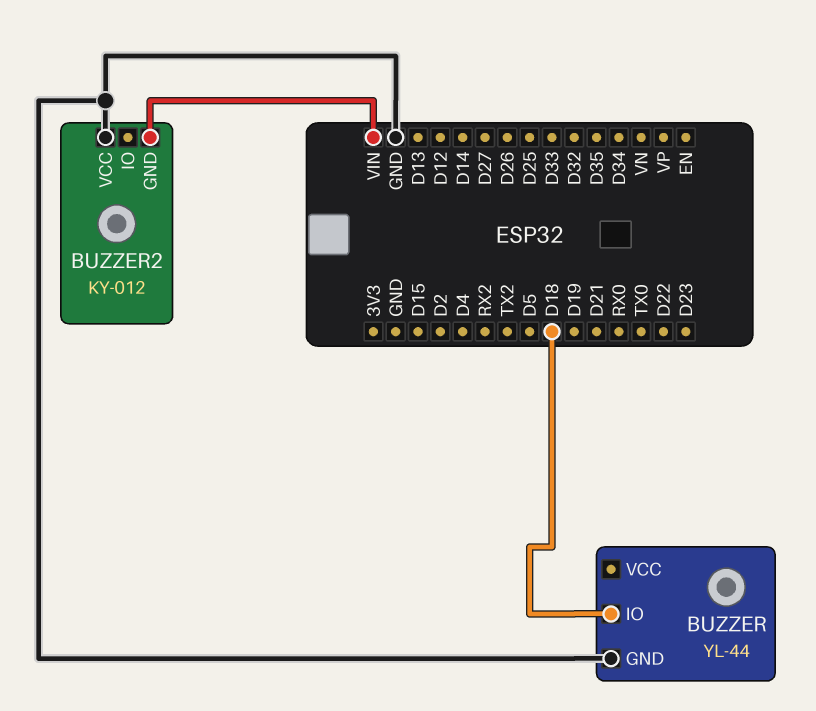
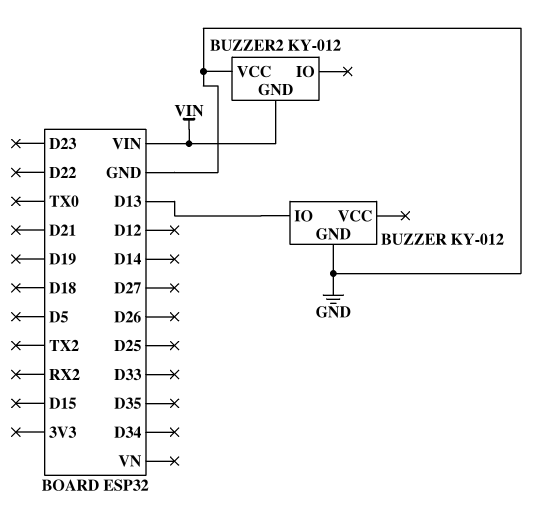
BUZZER: YL-44 -> KY-012
BUZZER pin IO: D18 -> D13

